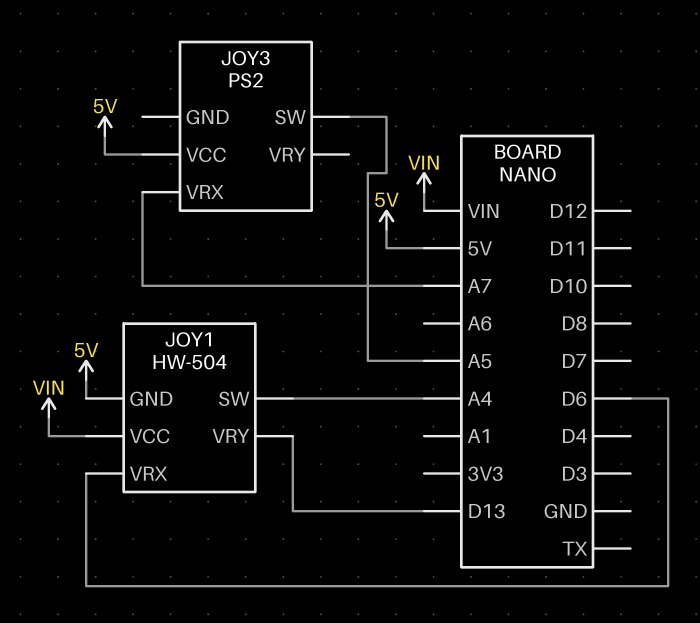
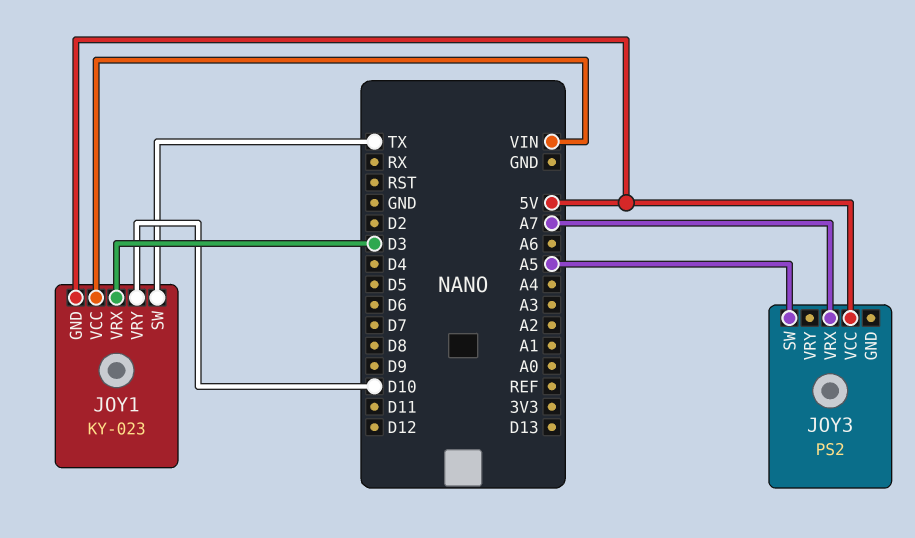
JOY1: HW-504 -> KY-023
JOY1 pin SW: A4 -> TX
JOY1 pin VRX: D6 -> D3
JOY1 pin VRY: D13 -> D10

